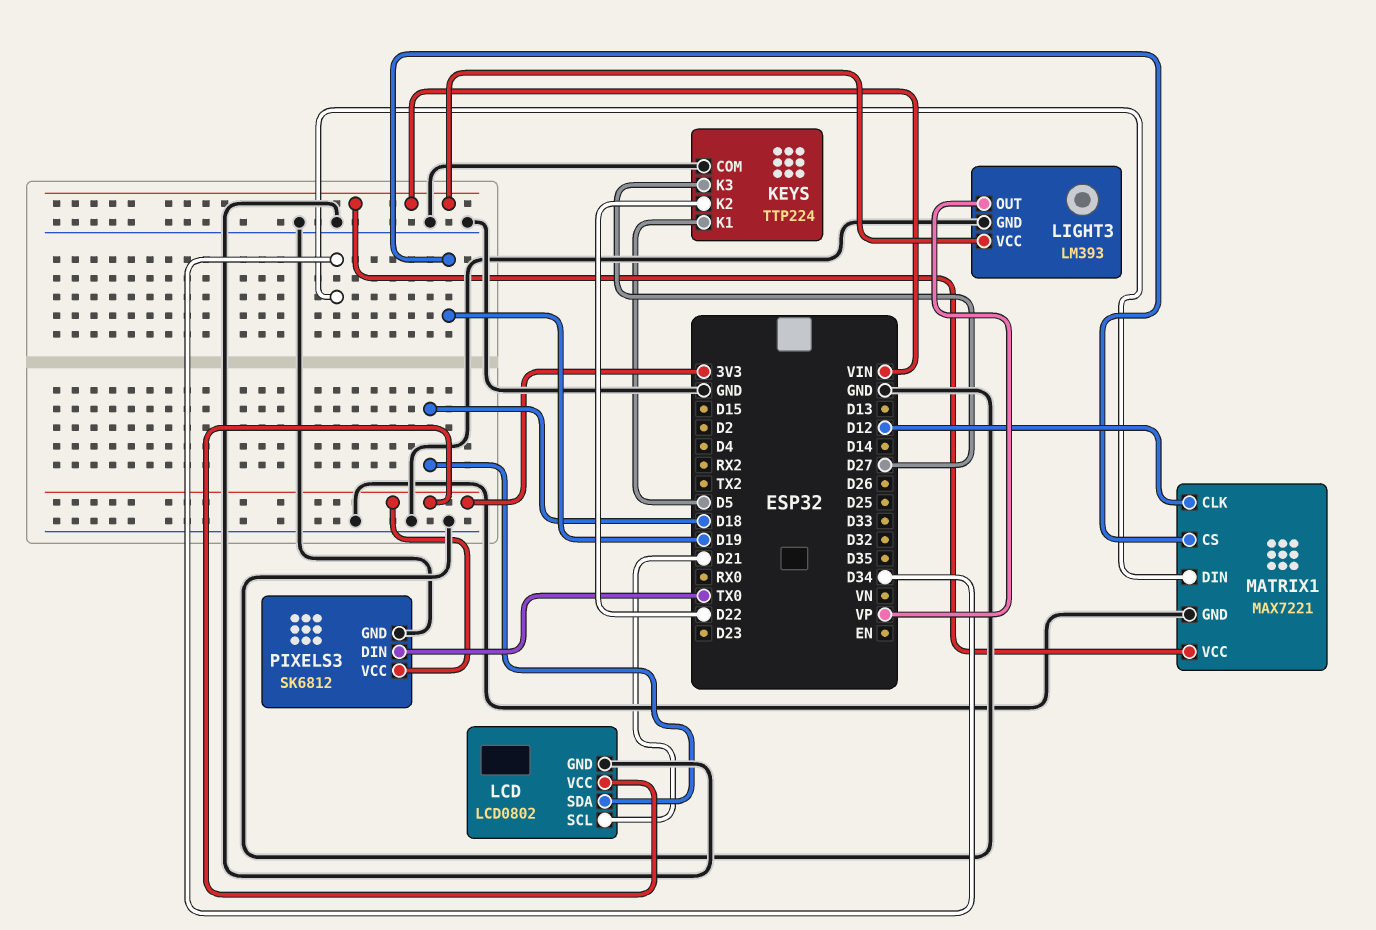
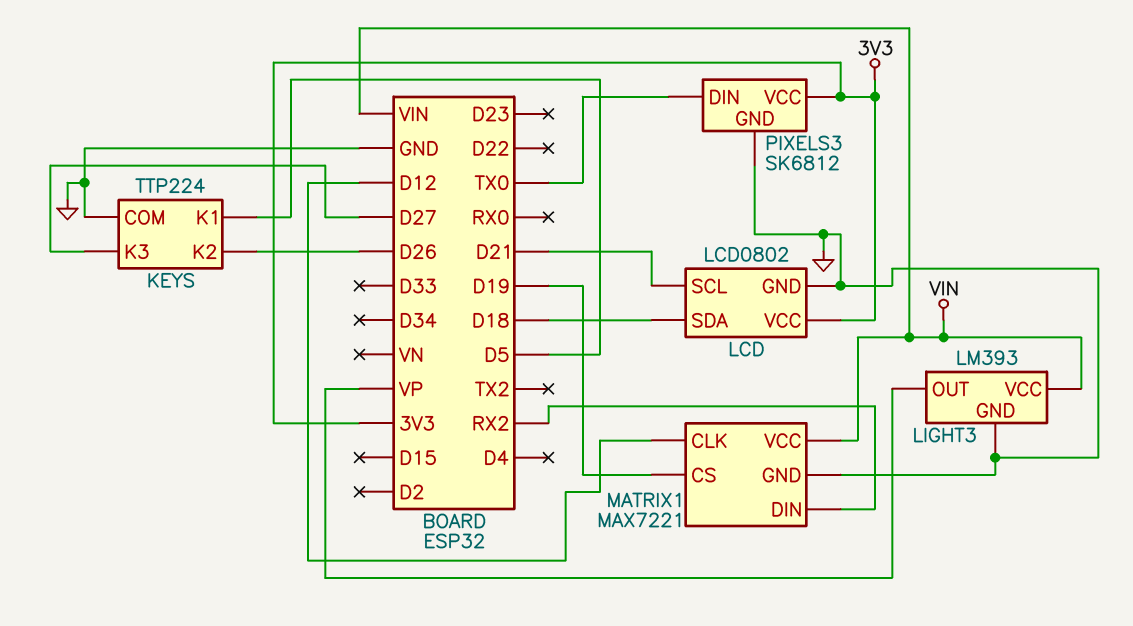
KEYS pin K2: D22 -> D26
MATRIX1 pin DIN: D34 -> RX2

